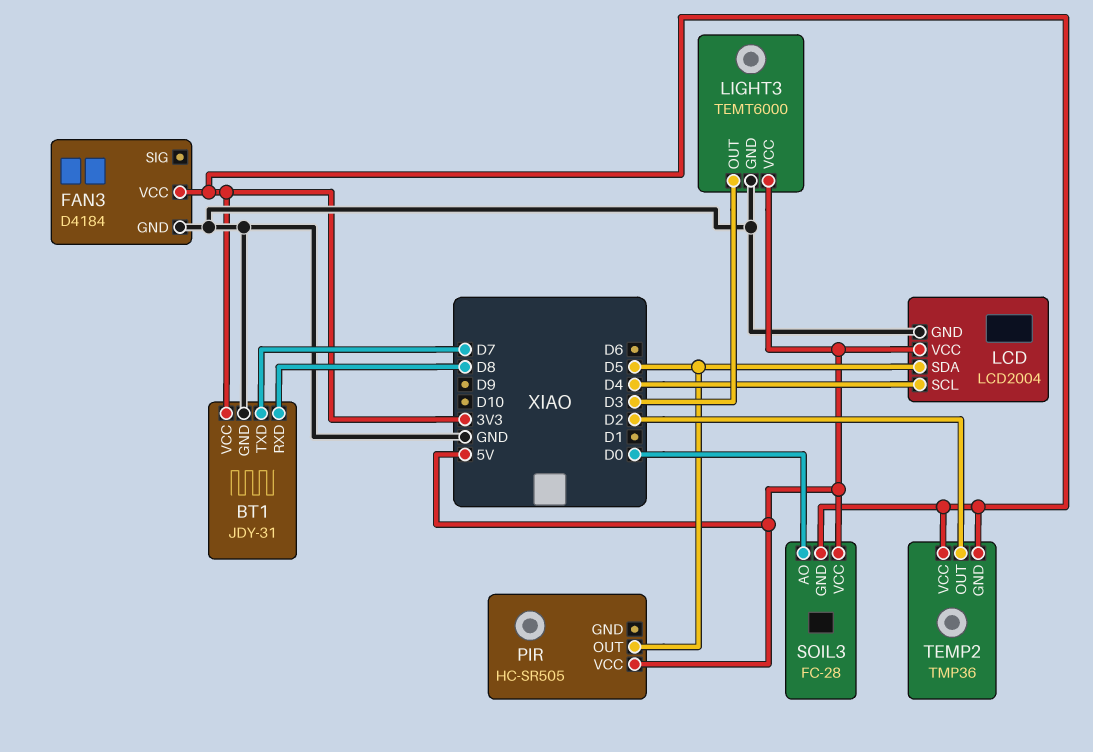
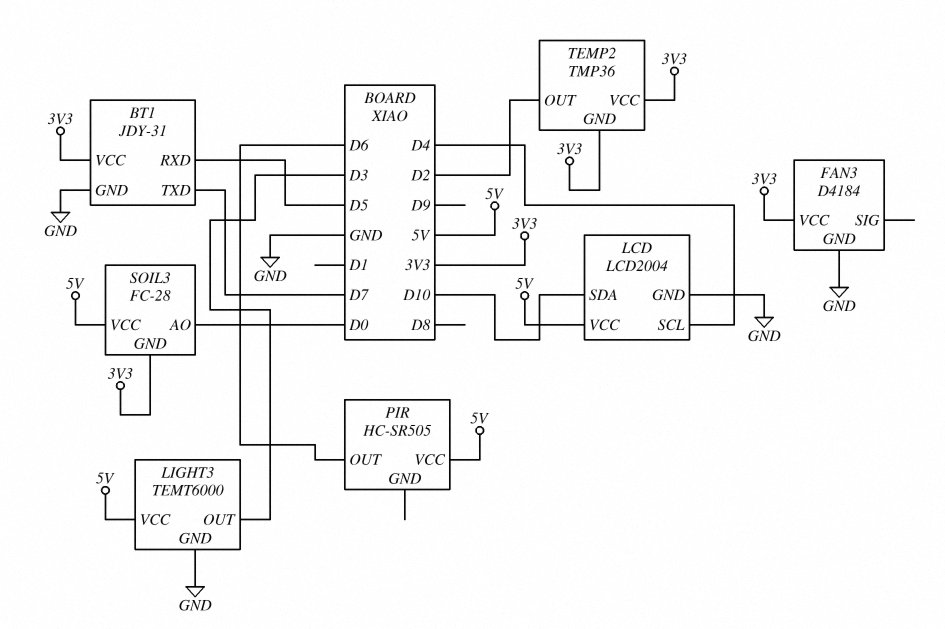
BT1 pin RXD: D8 -> D5
LCD pin SDA: D5 -> D10
PIR pin OUT: D5 -> D6

